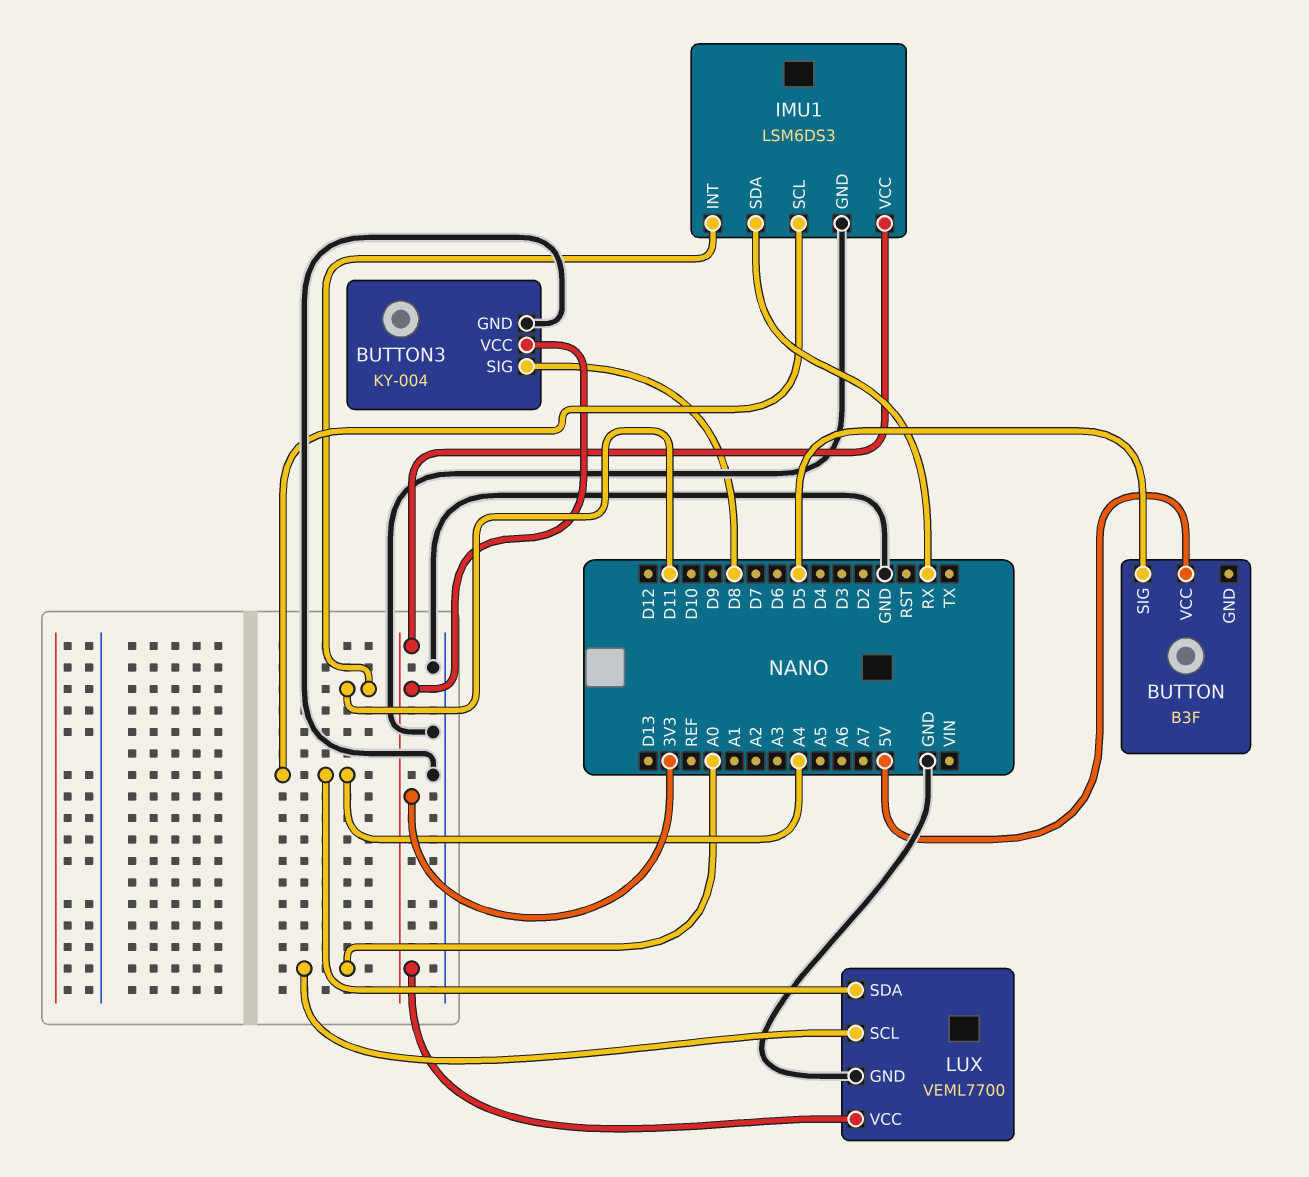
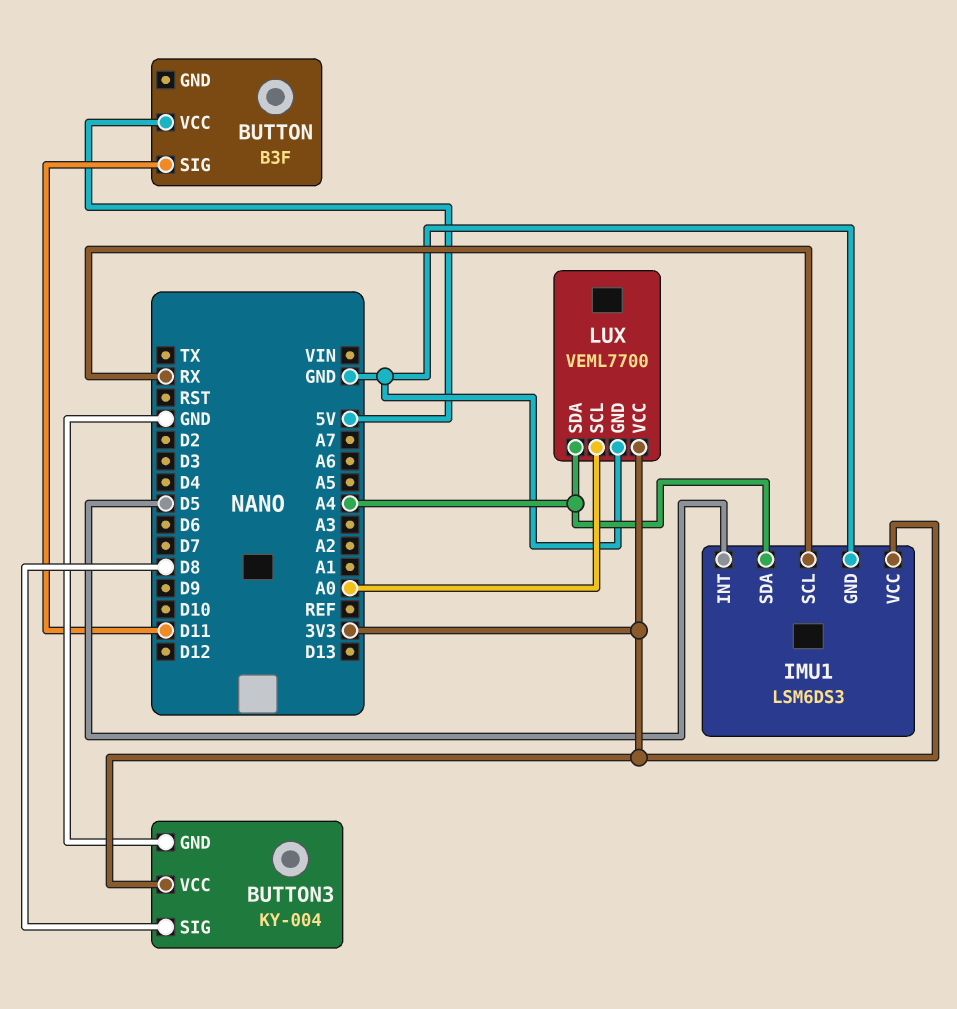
BUTTON pin SIG: D5 -> D11
IMU1 pin INT: D11 -> D5
IMU1 pin SCL: A4 -> RX
IMU1 pin SDA: RX -> A4

